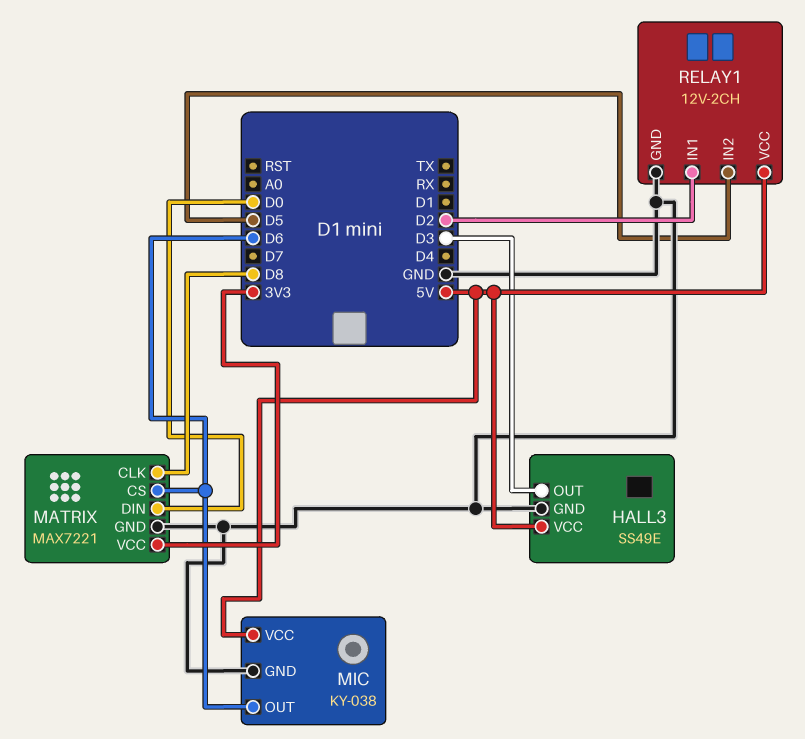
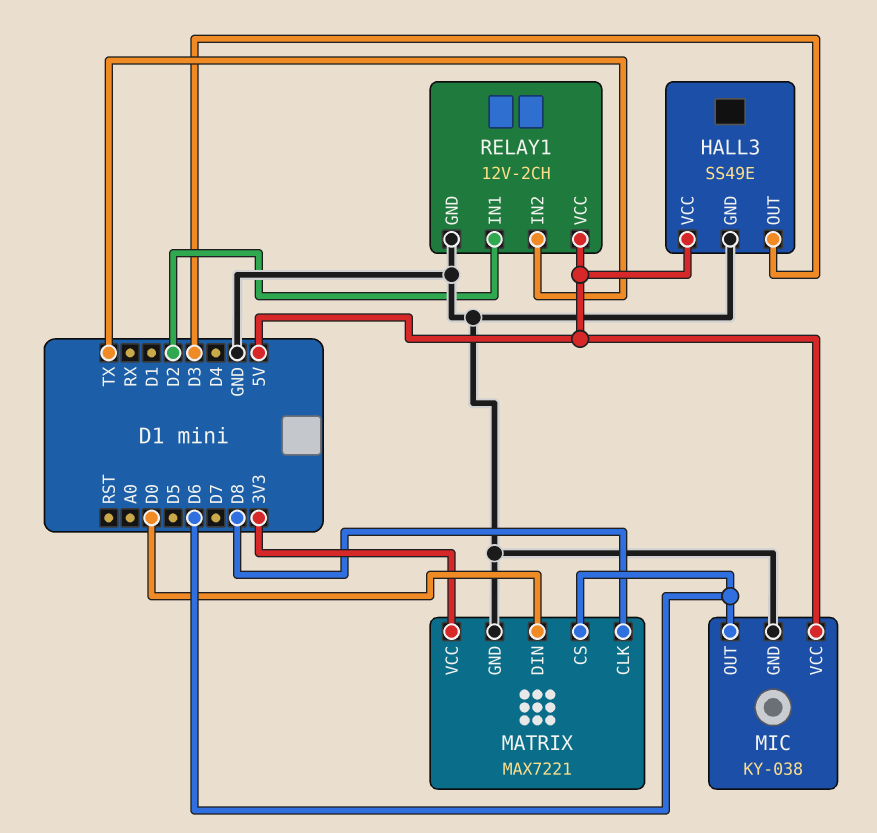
RELAY1 pin IN2: D5 -> TX

